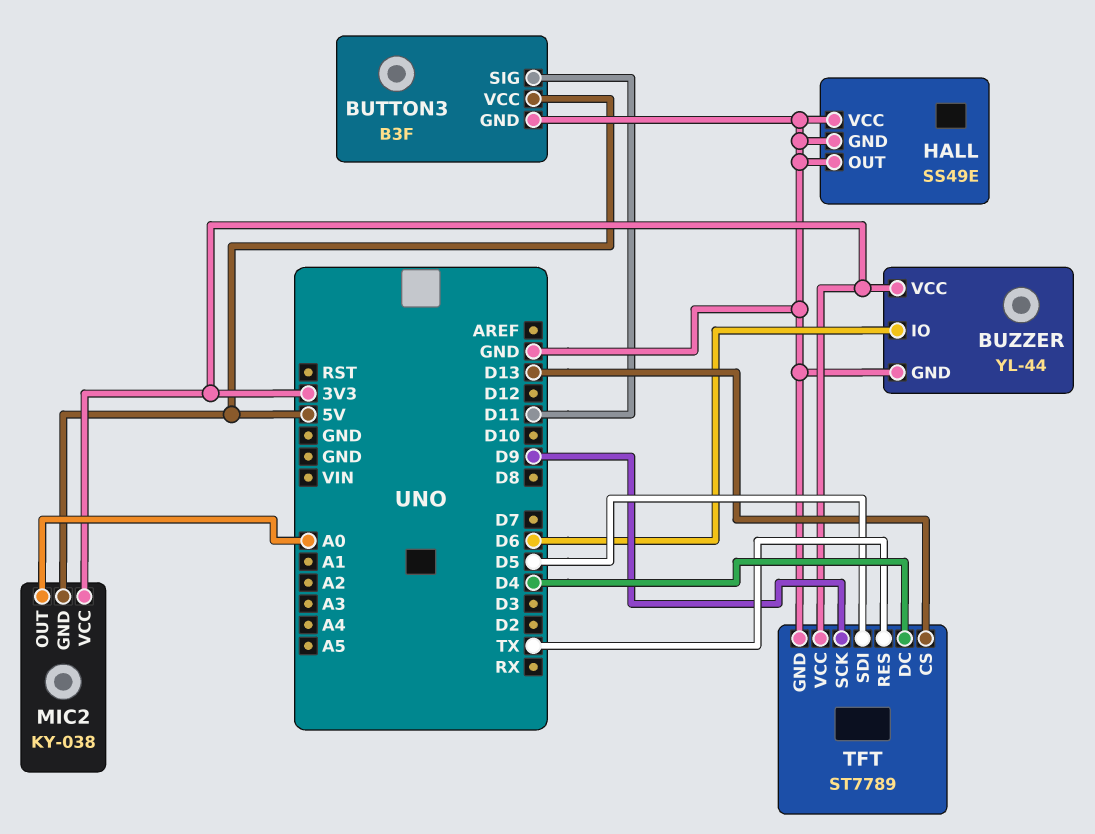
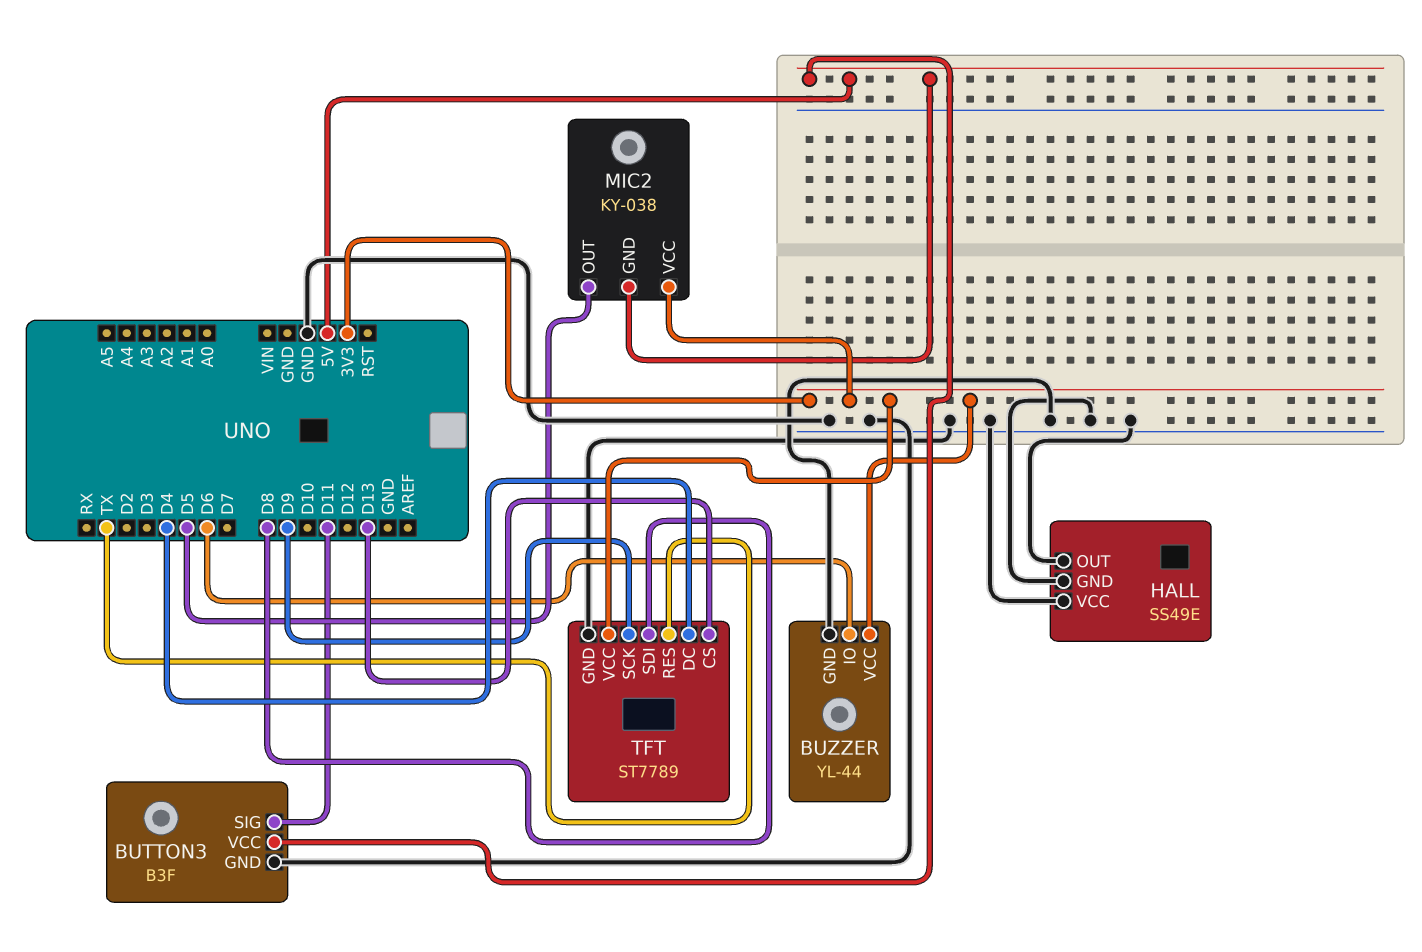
MIC2 pin OUT: A0 -> D5
TFT pin SDI: D5 -> D8

